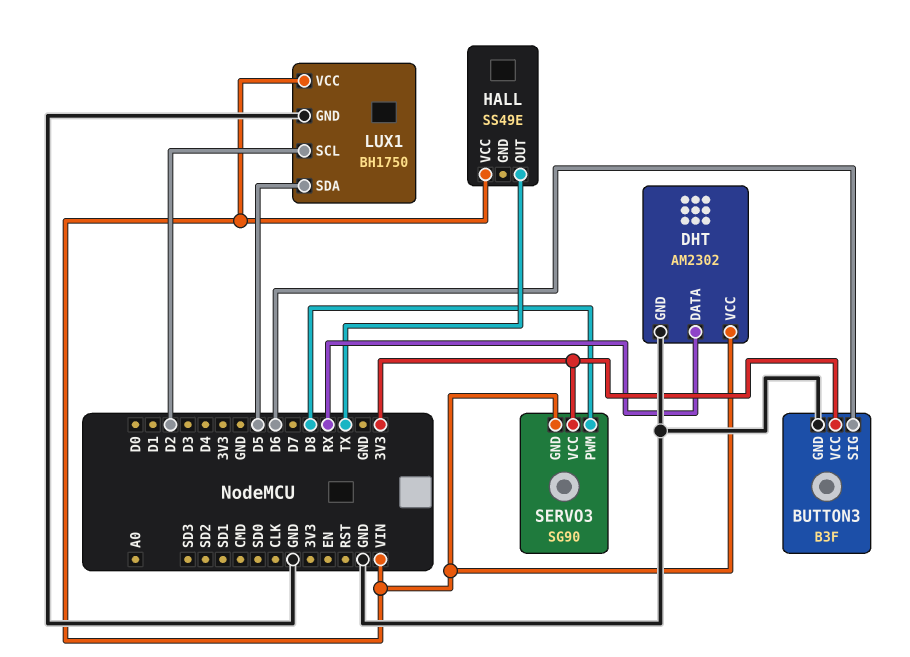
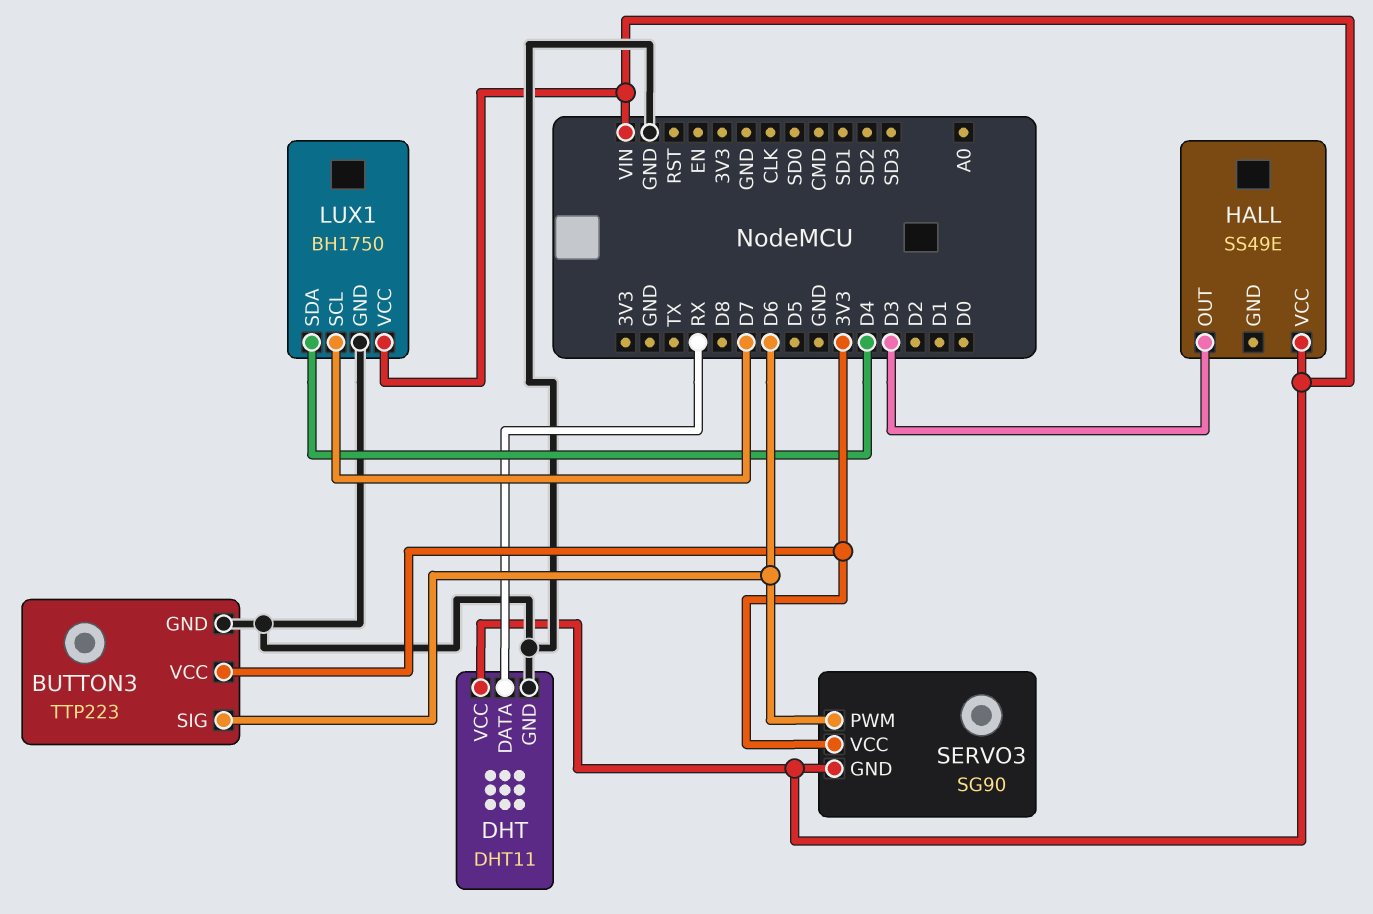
BUTTON3: B3F -> TTP223
DHT: AM2302 -> DHT11
HALL pin OUT: TX -> D3
LUX1 pin SCL: D2 -> D7
LUX1 pin SDA: D5 -> D4
SERVO3 pin PWM: D8 -> D6

